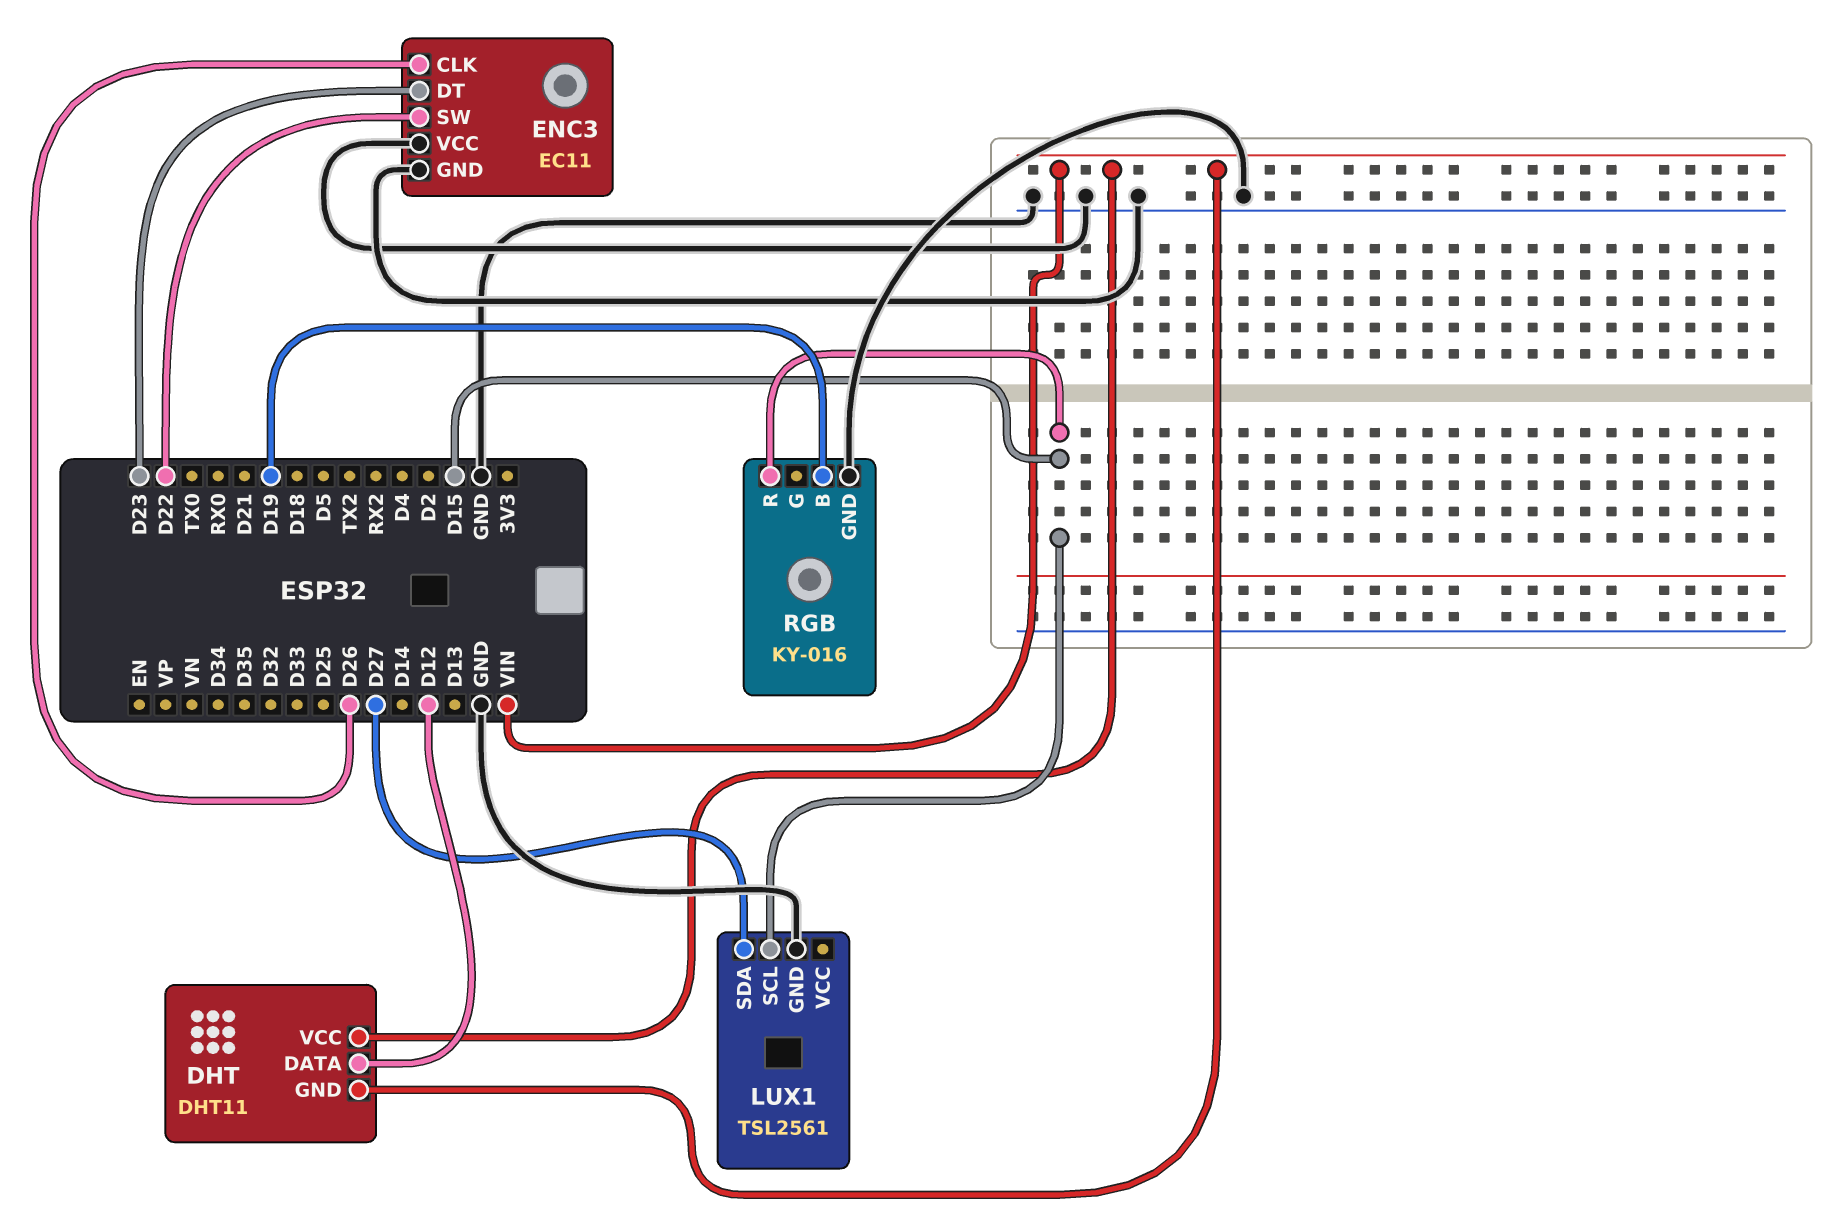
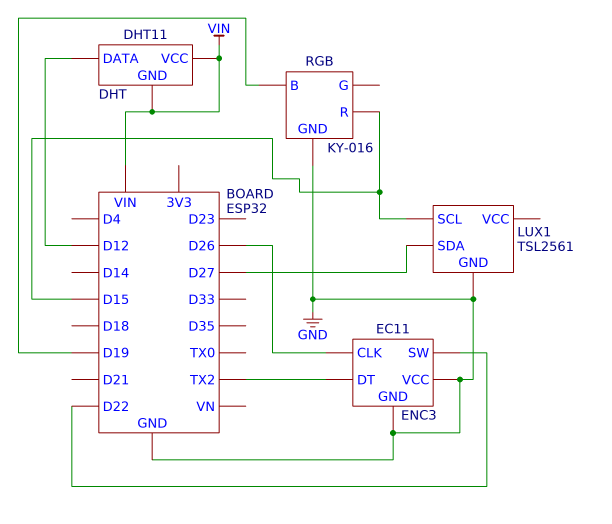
ENC3 pin DT: D23 -> TX2

